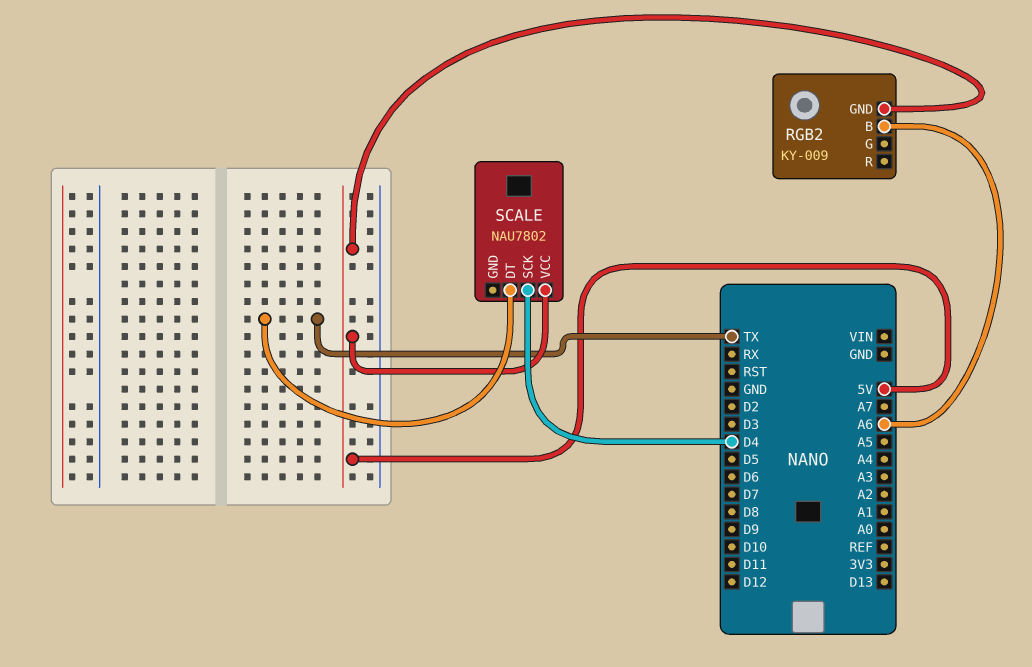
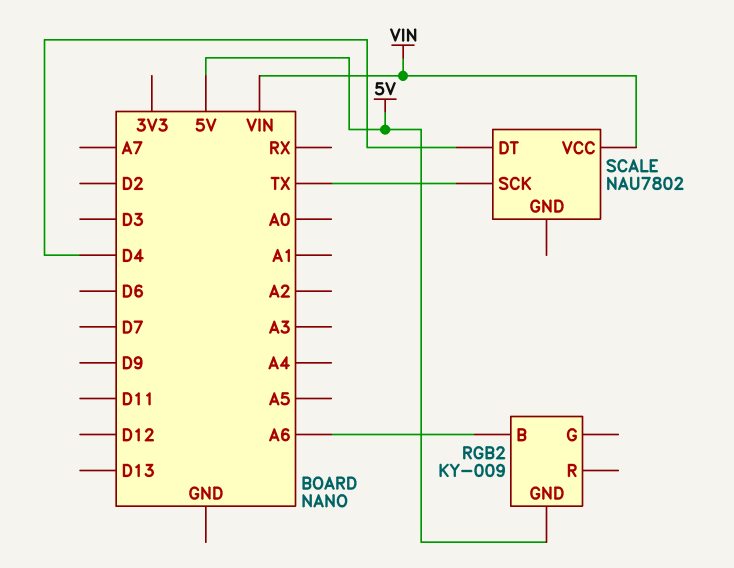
SCALE pin DT: TX -> D4
SCALE pin SCK: D4 -> TX
SCALE pin VCC: 5V -> VIN

